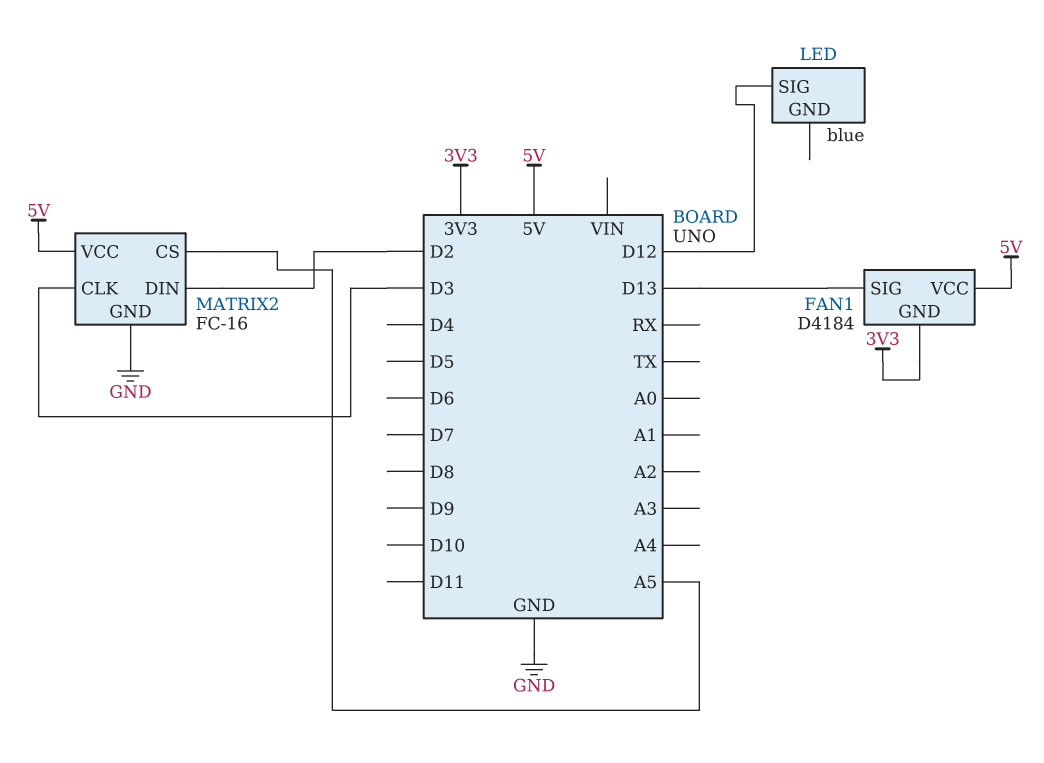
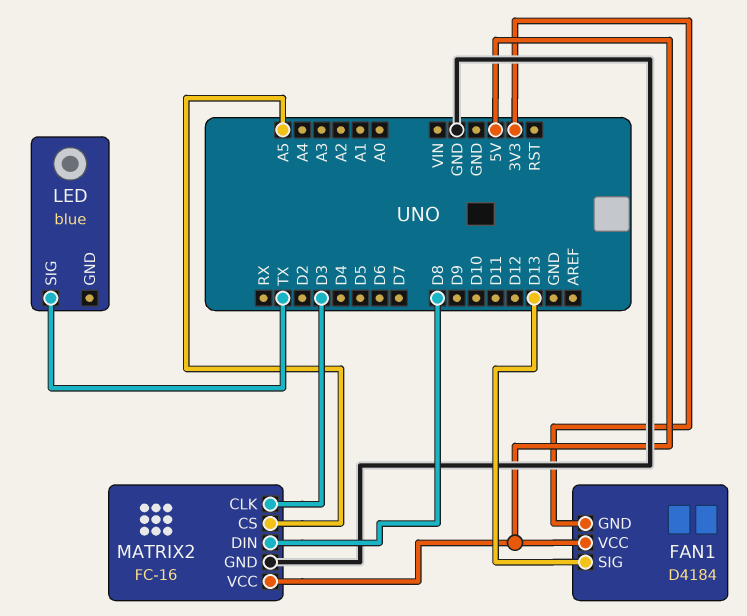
LED pin SIG: D12 -> TX
MATRIX2 pin DIN: D2 -> D8

